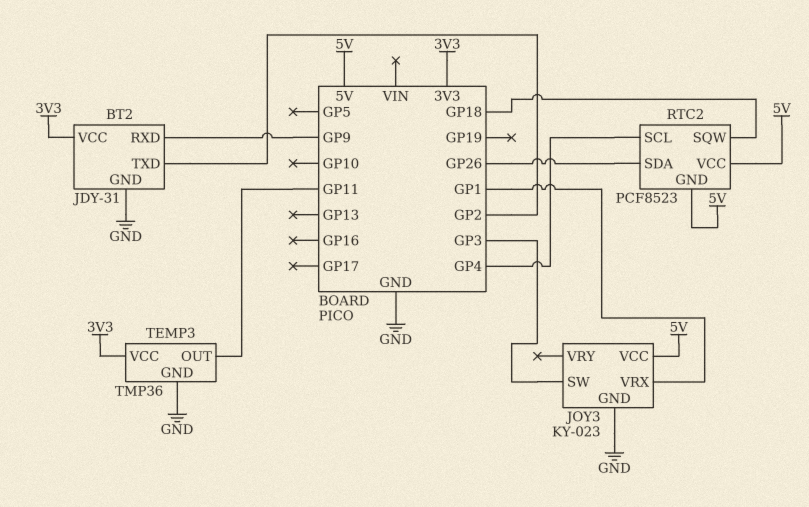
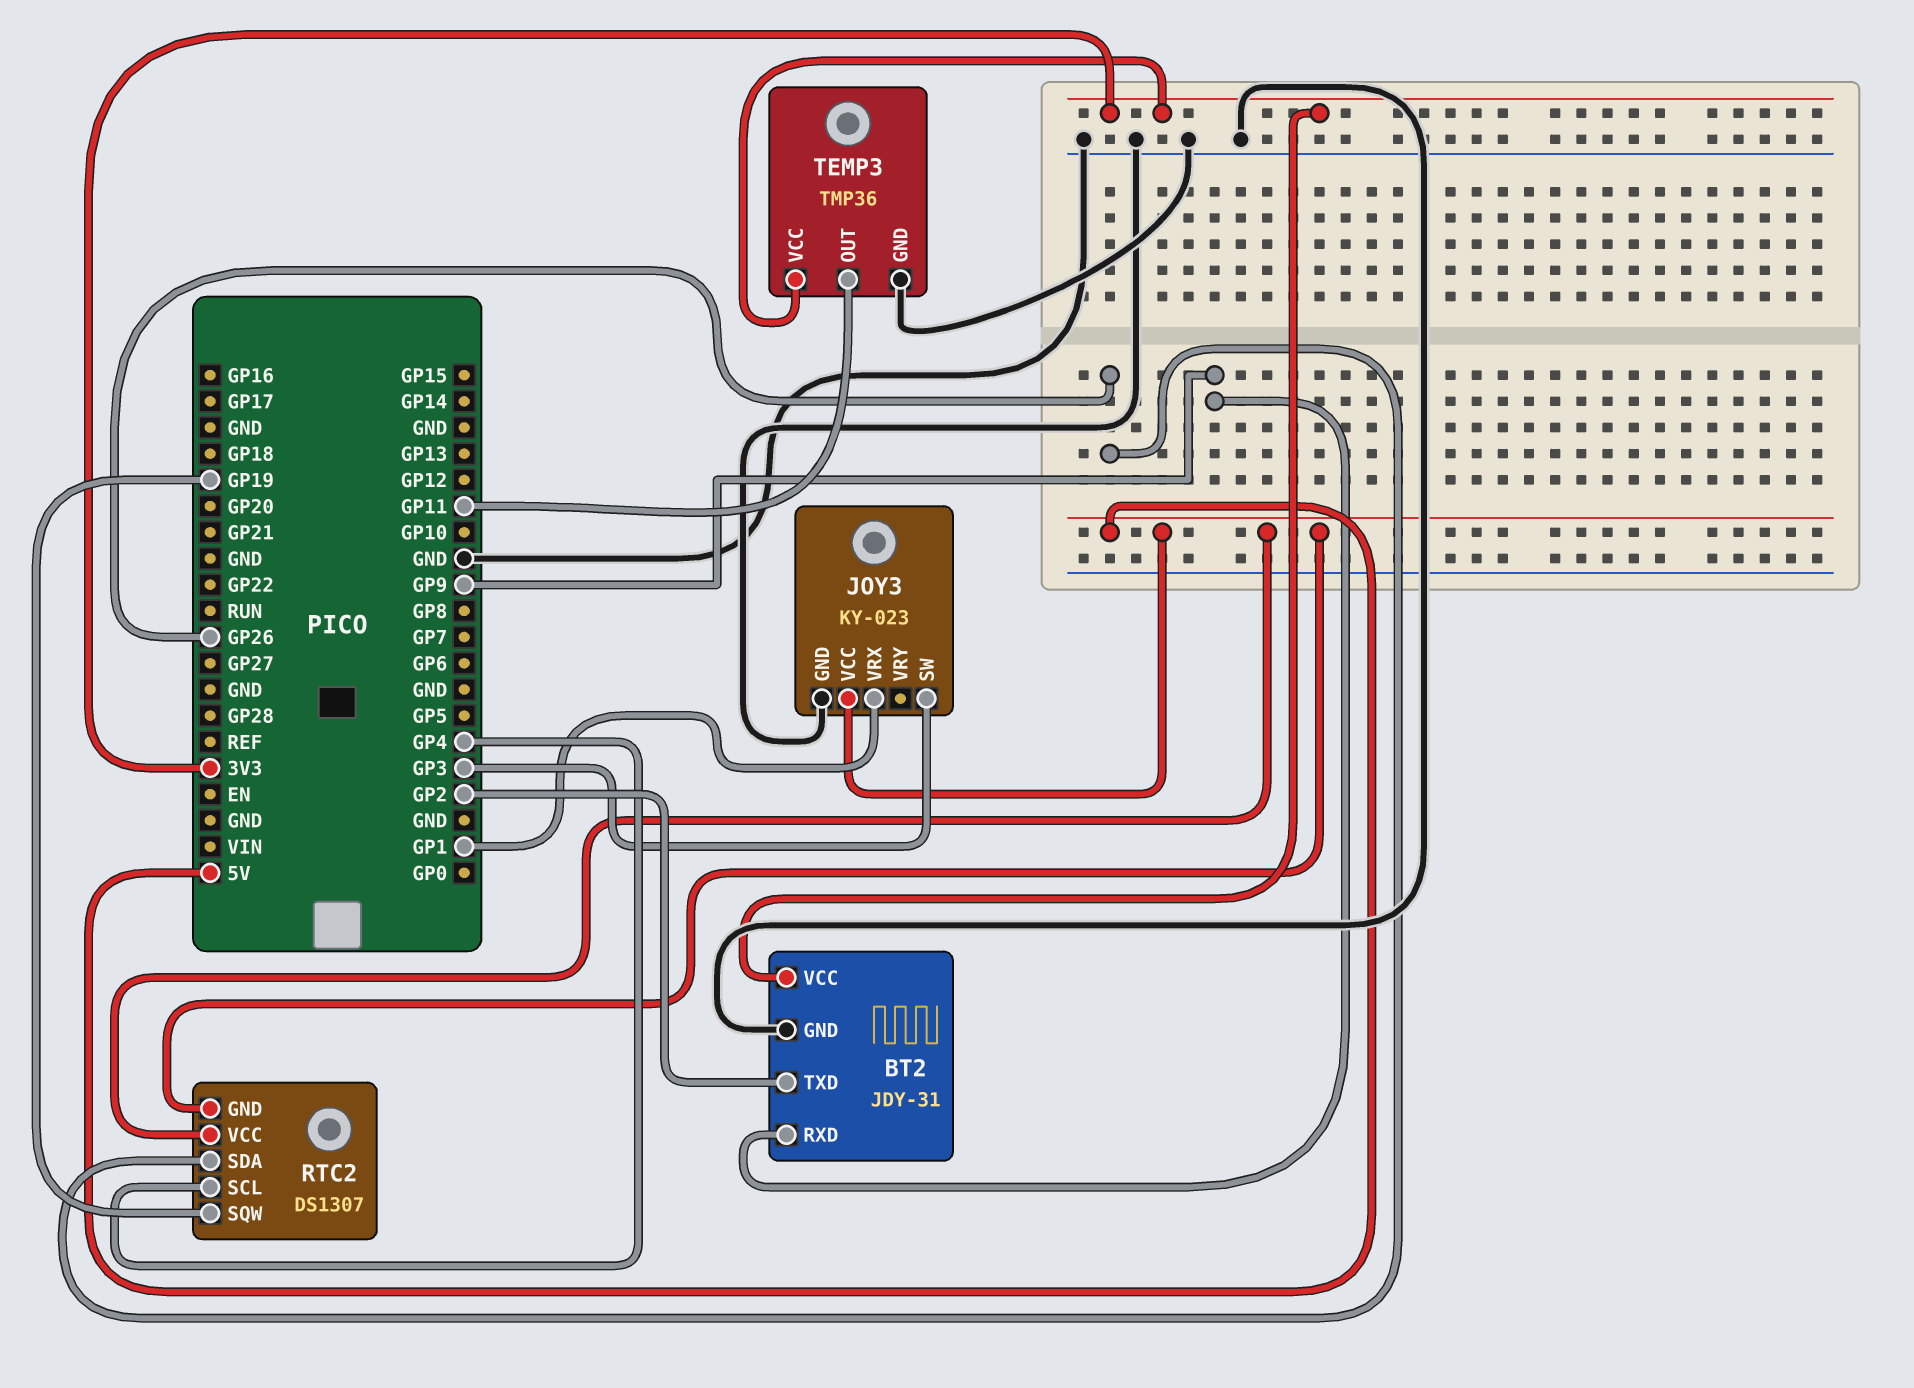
RTC2: PCF8523 -> DS1307
RTC2 pin SQW: GP18 -> GP19

